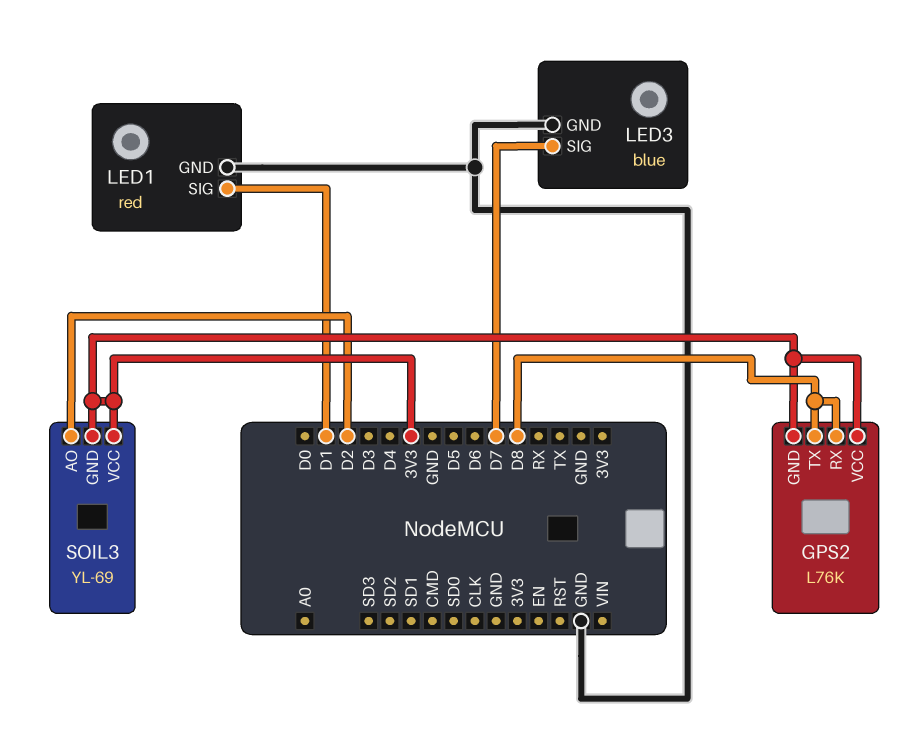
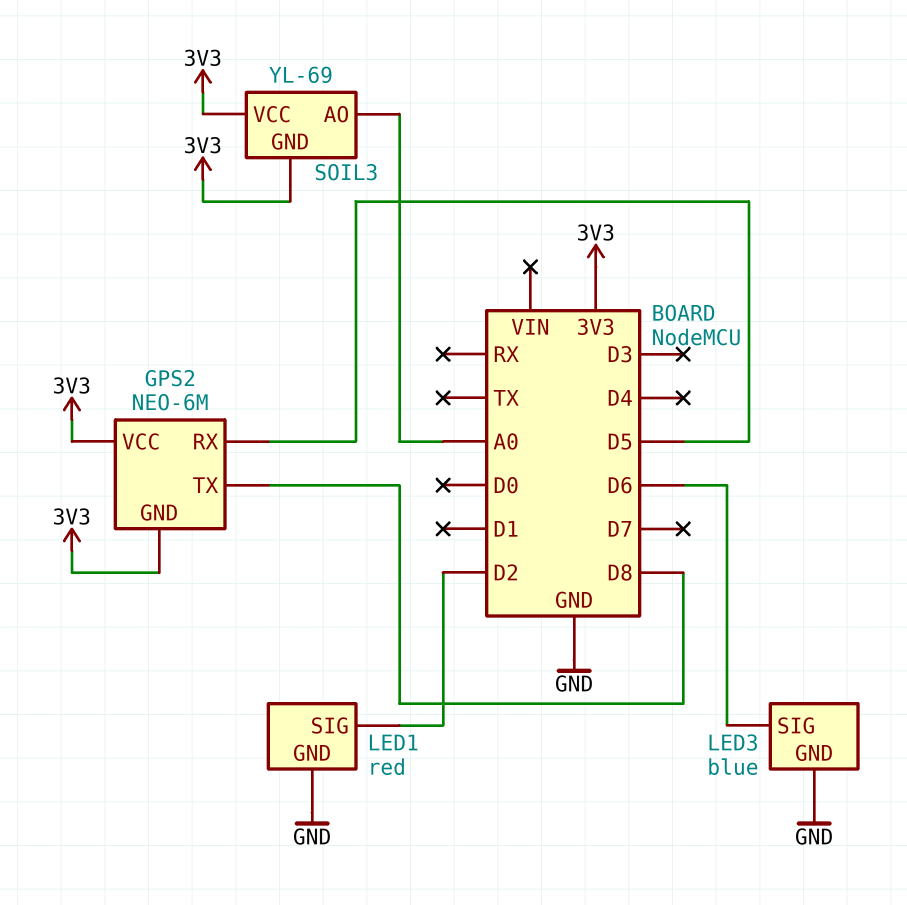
GPS2: L76K -> NEO-6M
GPS2 pin RX: D8 -> D5
LED1 pin SIG: D1 -> D2
LED3 pin SIG: D7 -> D6
SOIL3 pin AO: D2 -> A0

